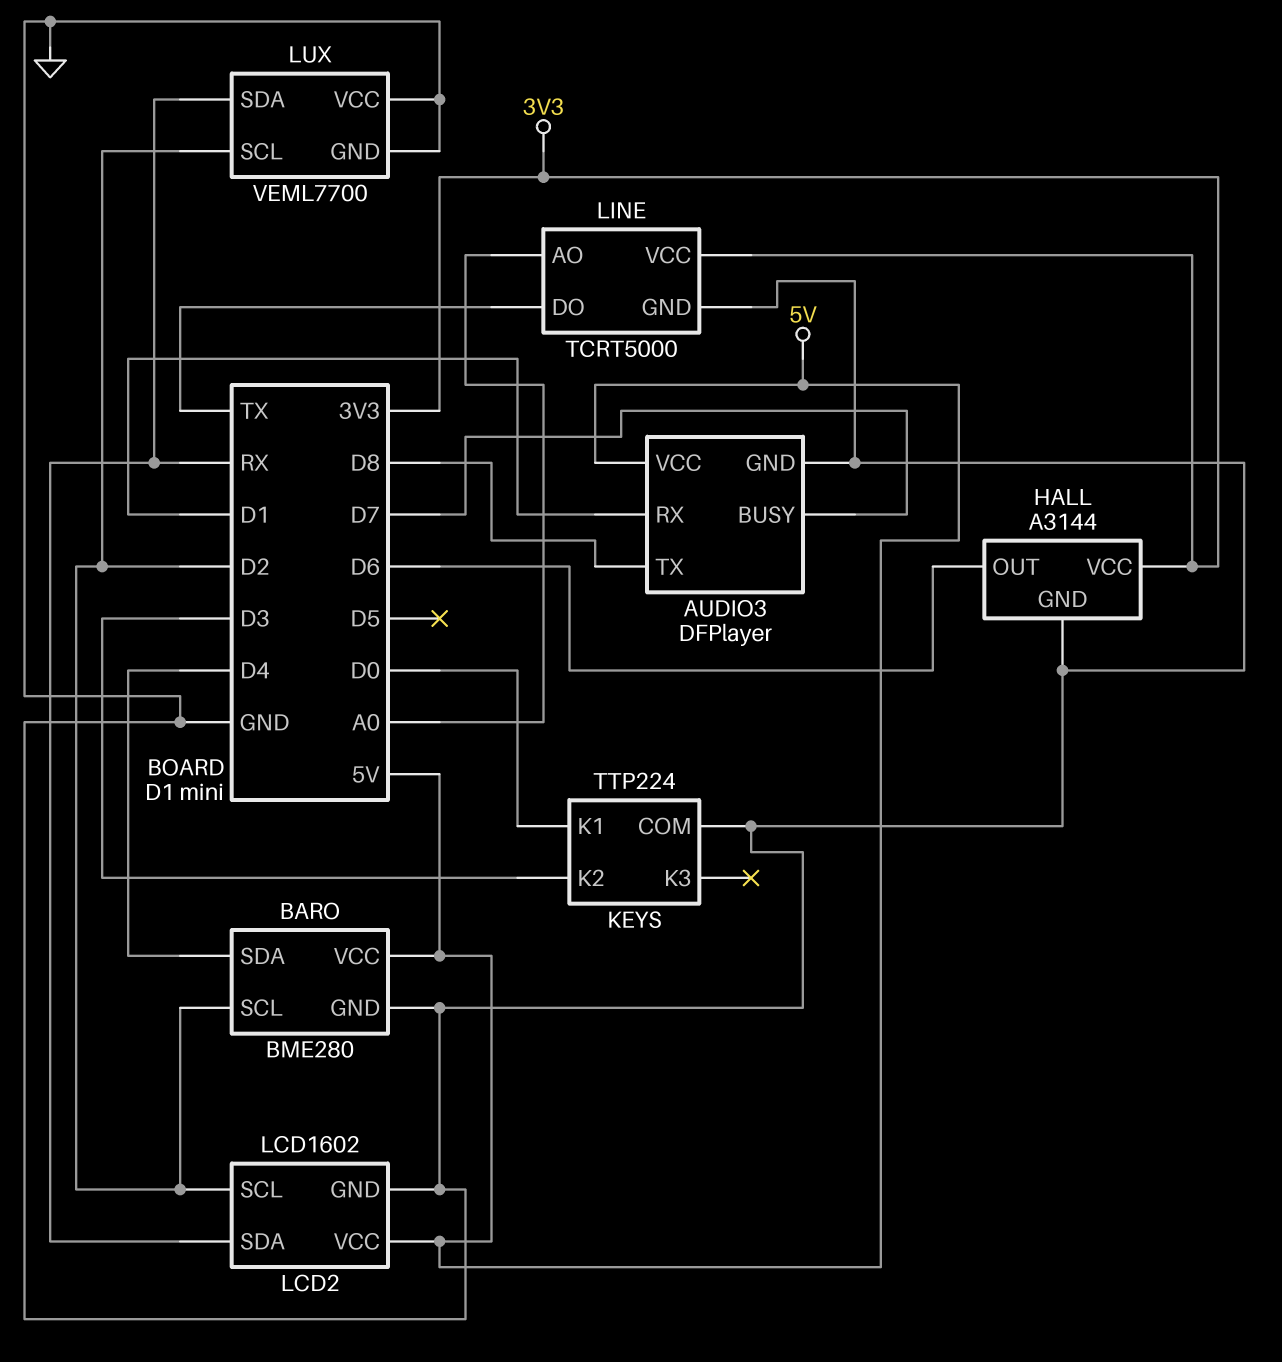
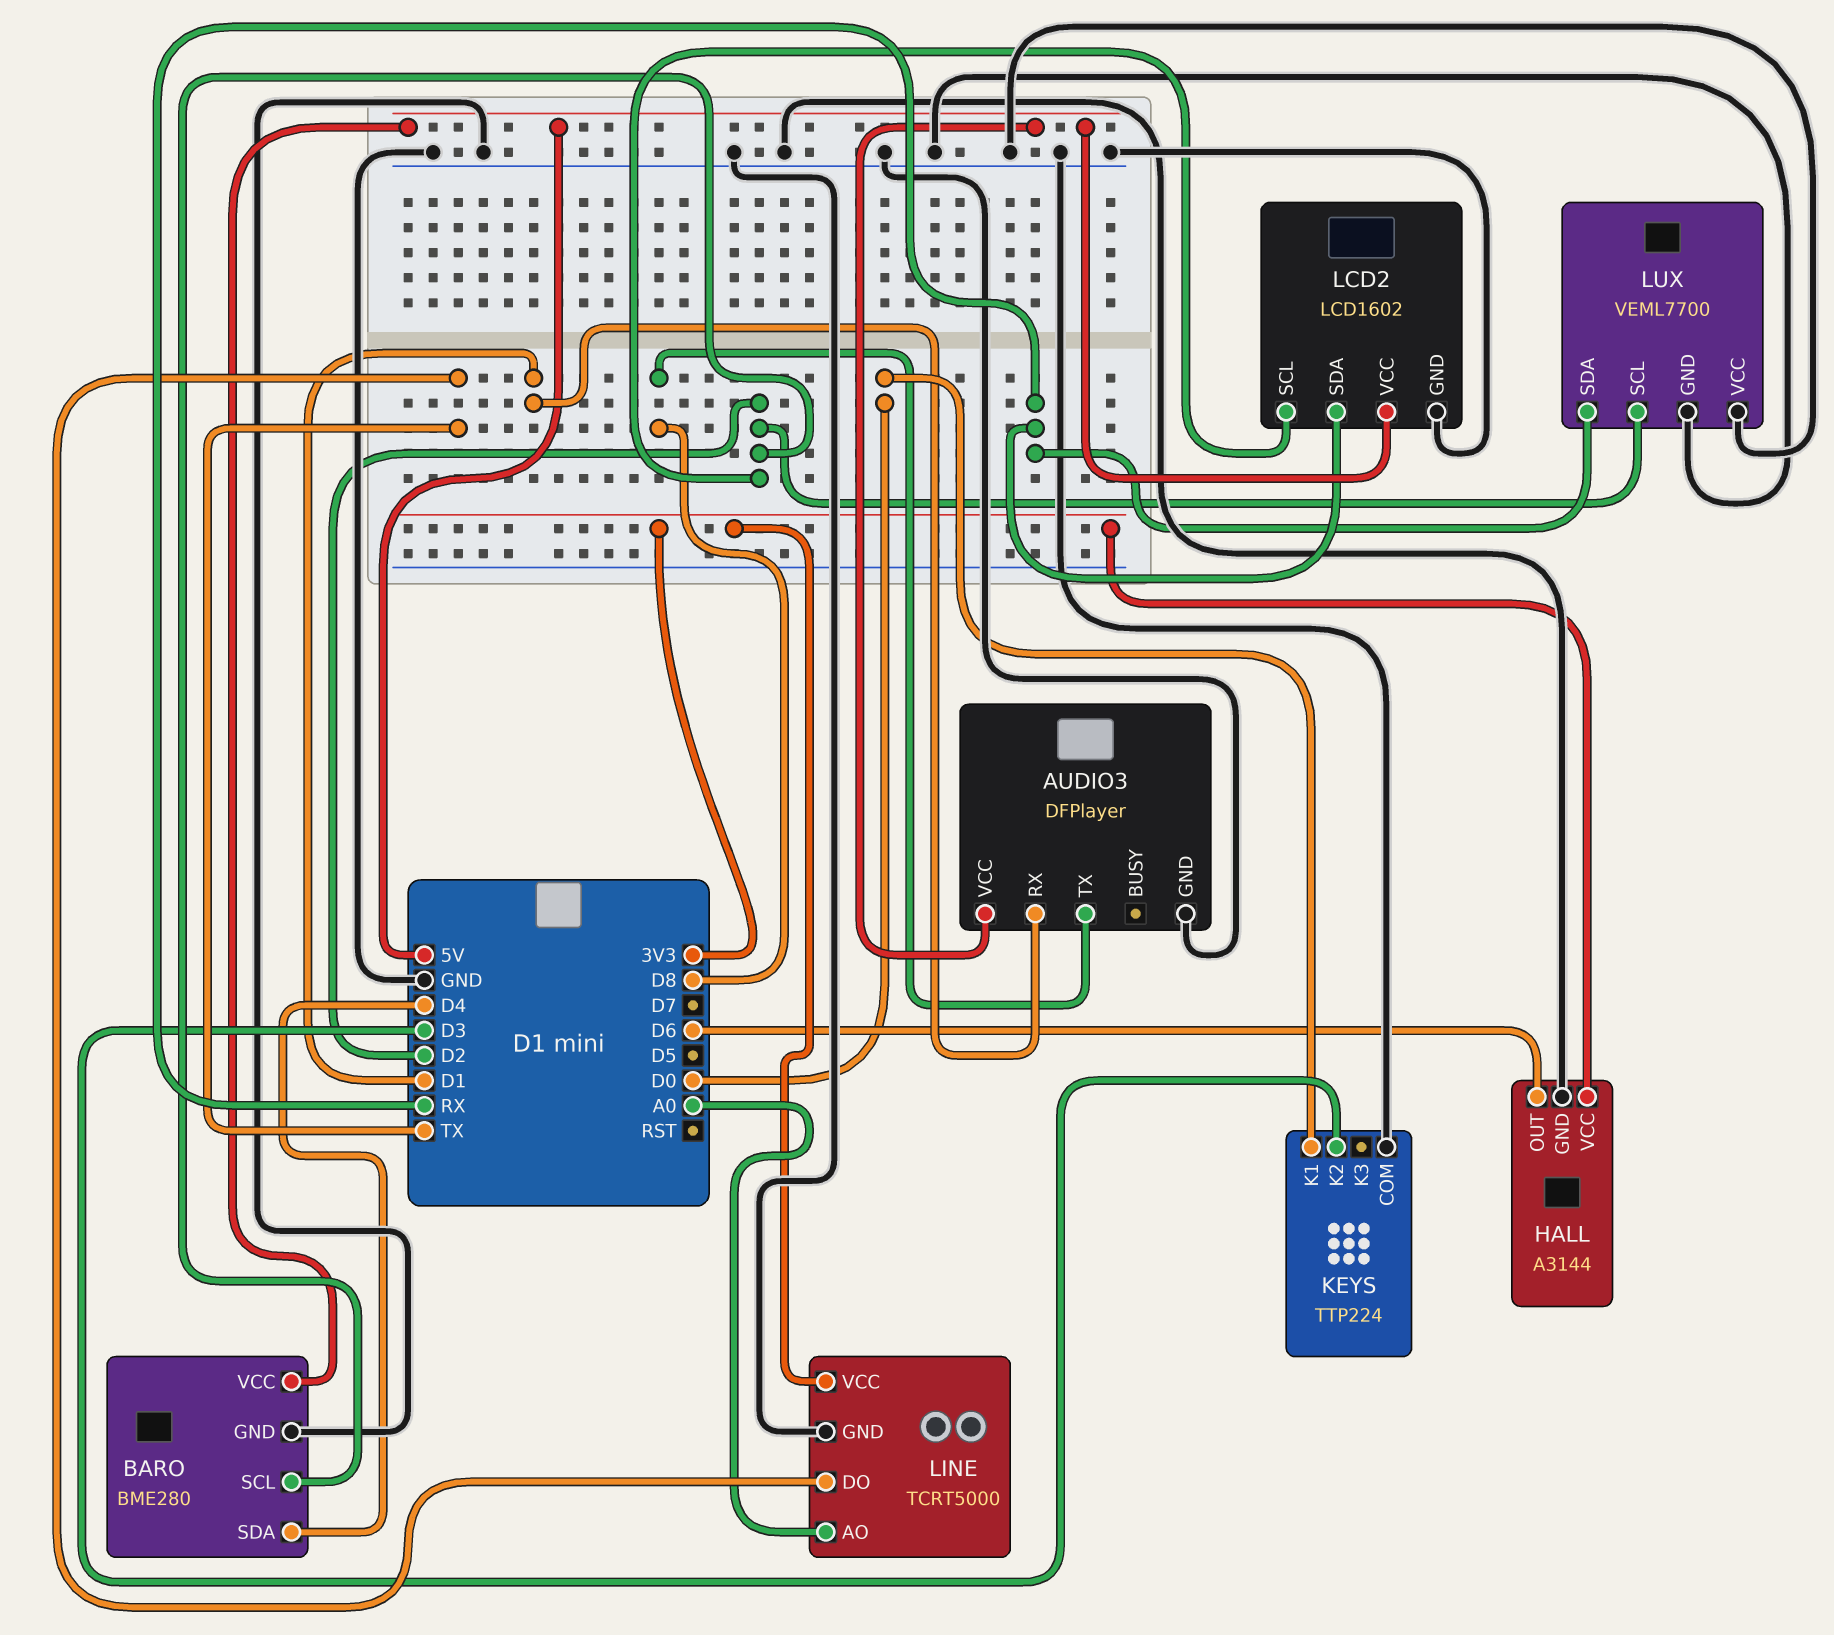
AUDIO3 pin BUSY: D7 -> none

